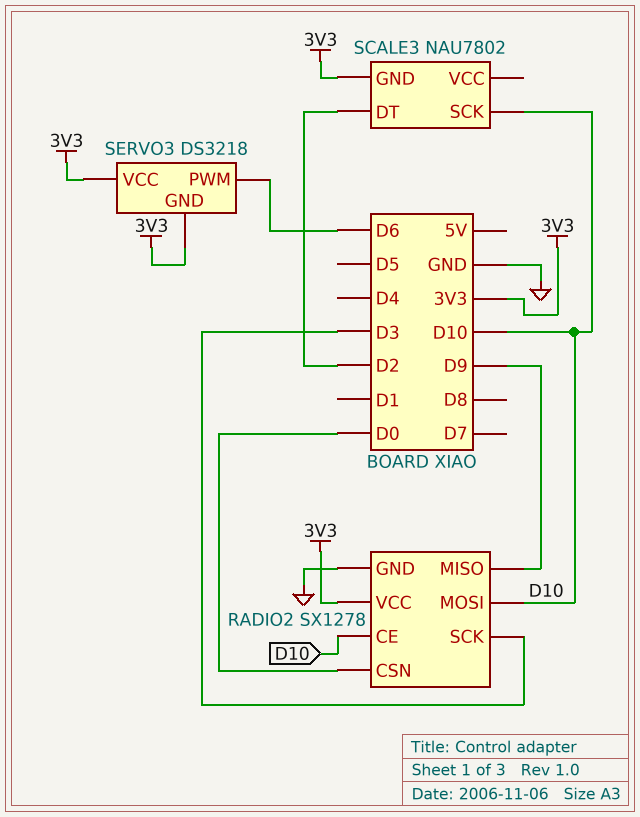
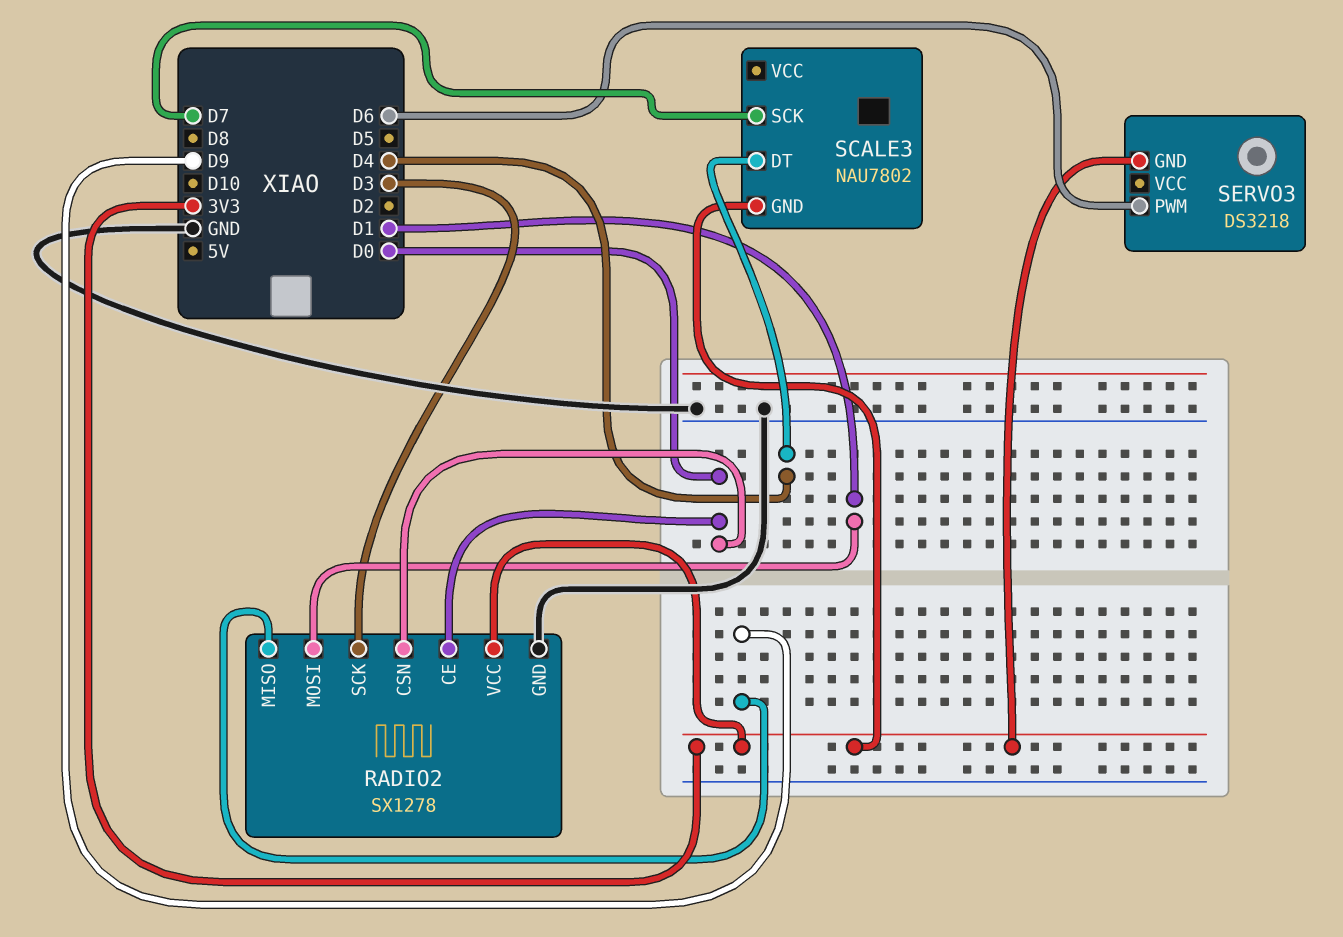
RADIO2 pin CE: D10 -> D0
RADIO2 pin MOSI: D10 -> D1
SCALE3 pin DT: D2 -> D4
SCALE3 pin SCK: D10 -> D7
SERVO3 pin VCC: 3V3 -> none

